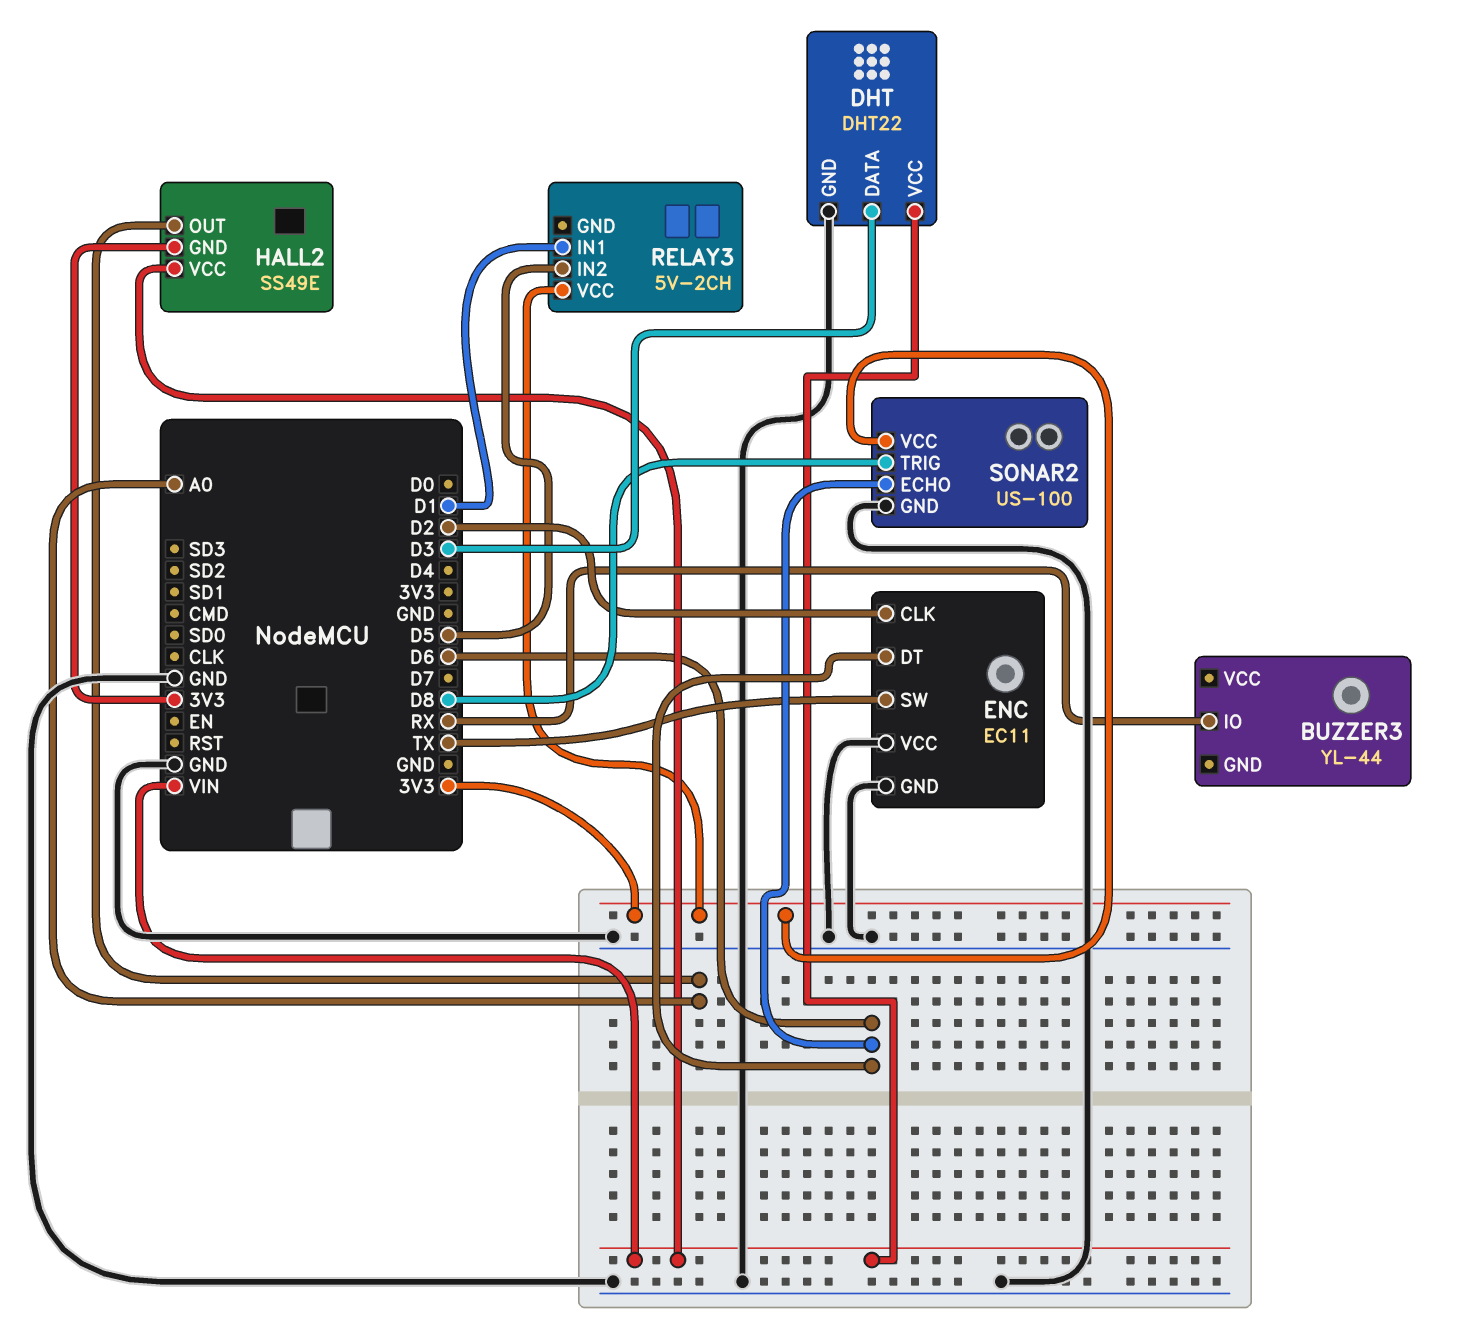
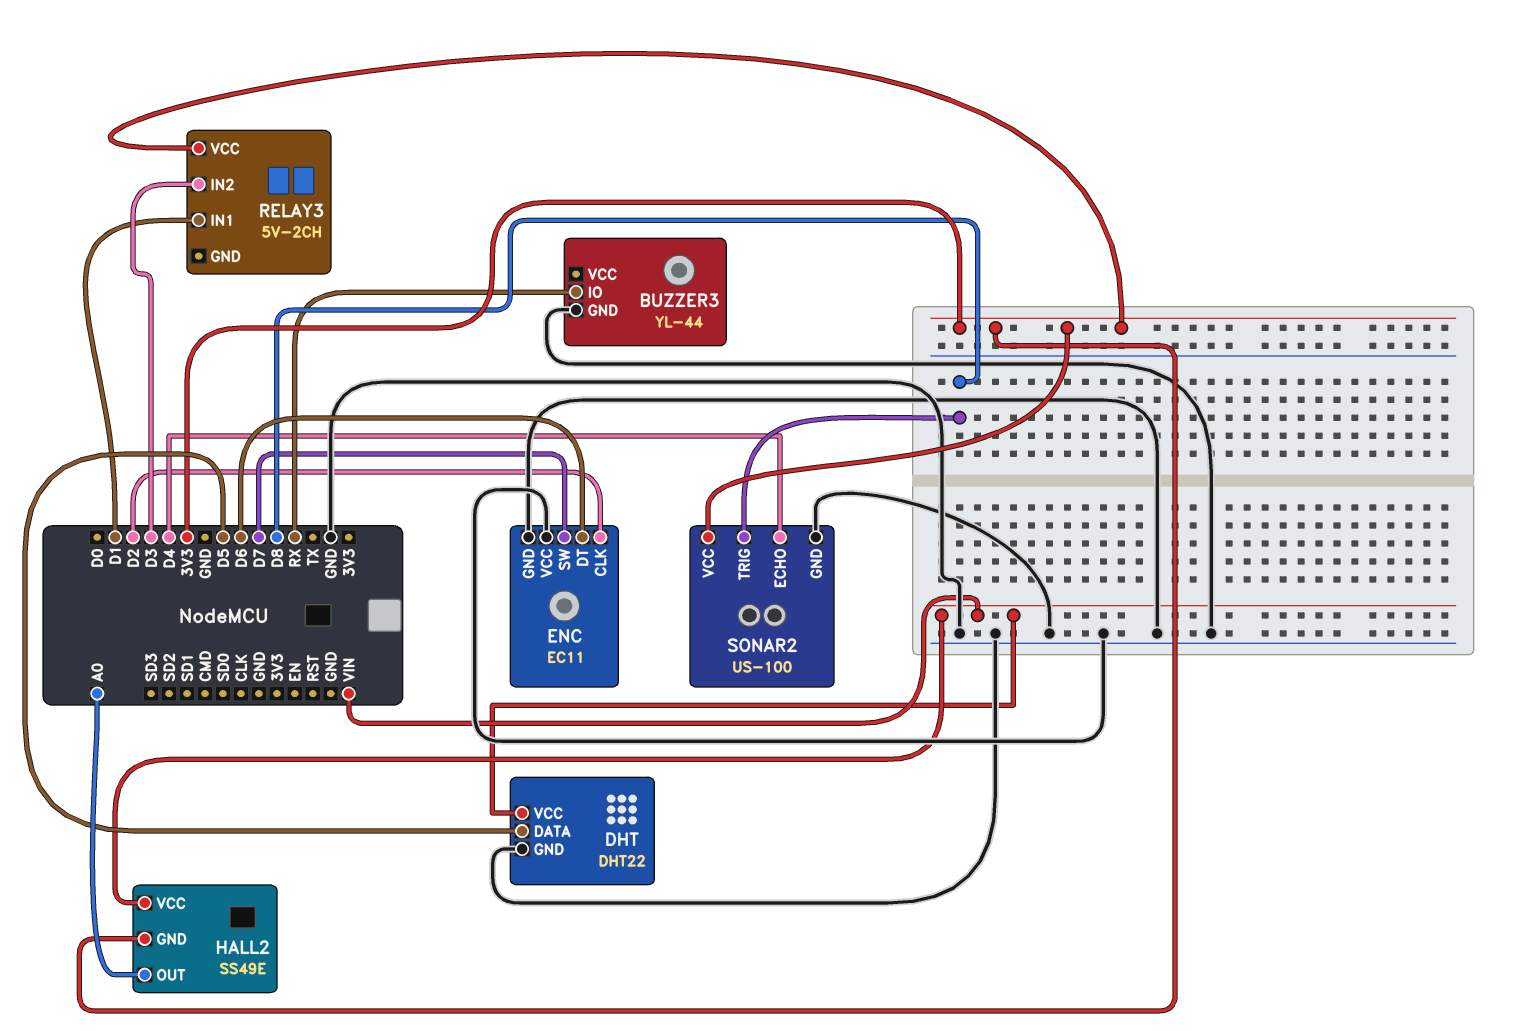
BUZZER3 pin GND: none -> GND
DHT pin DATA: D3 -> D5
ENC pin SW: TX -> D7
RELAY3 pin IN2: D5 -> D3
SONAR2 pin ECHO: D6 -> D4

